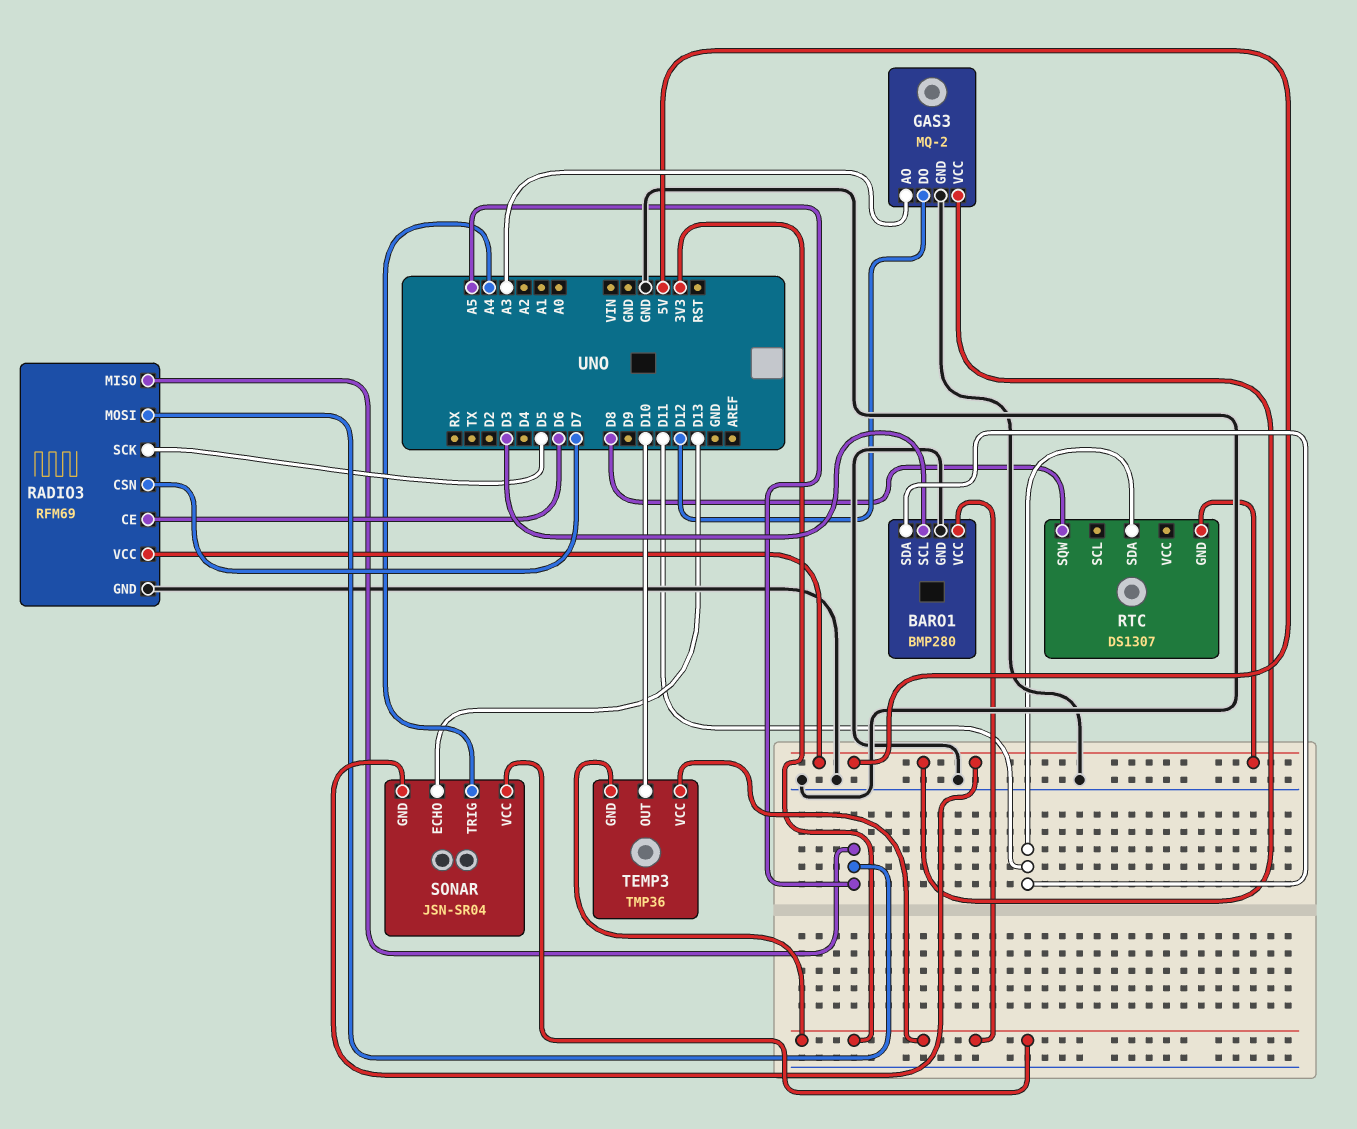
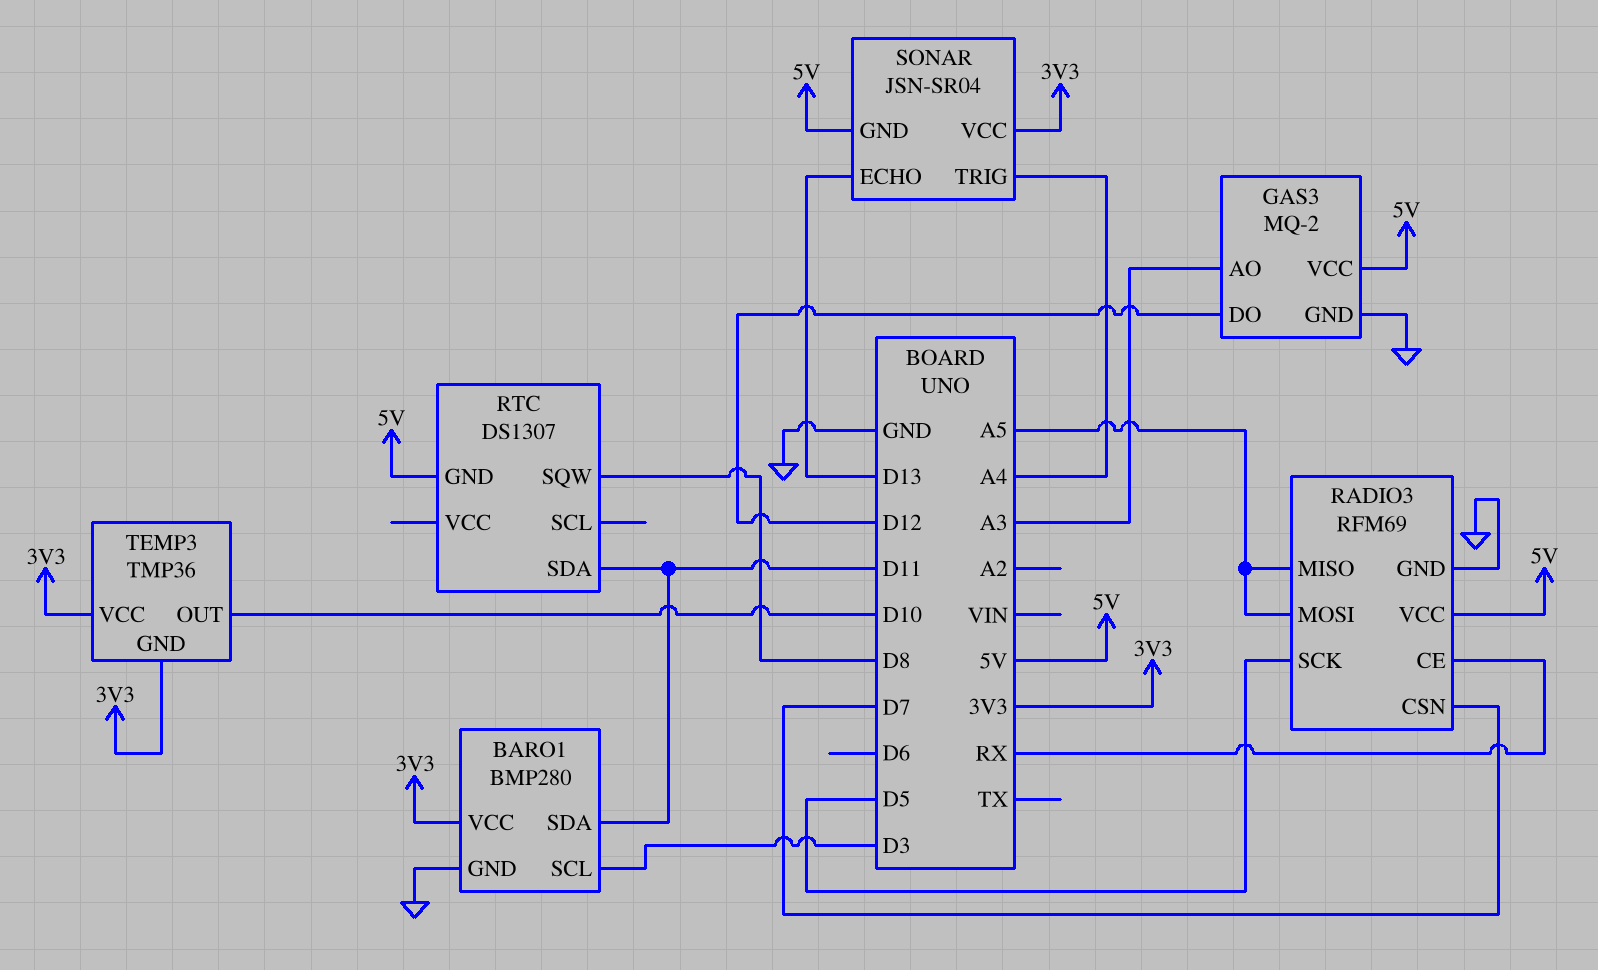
RADIO3 pin CE: D6 -> RX

